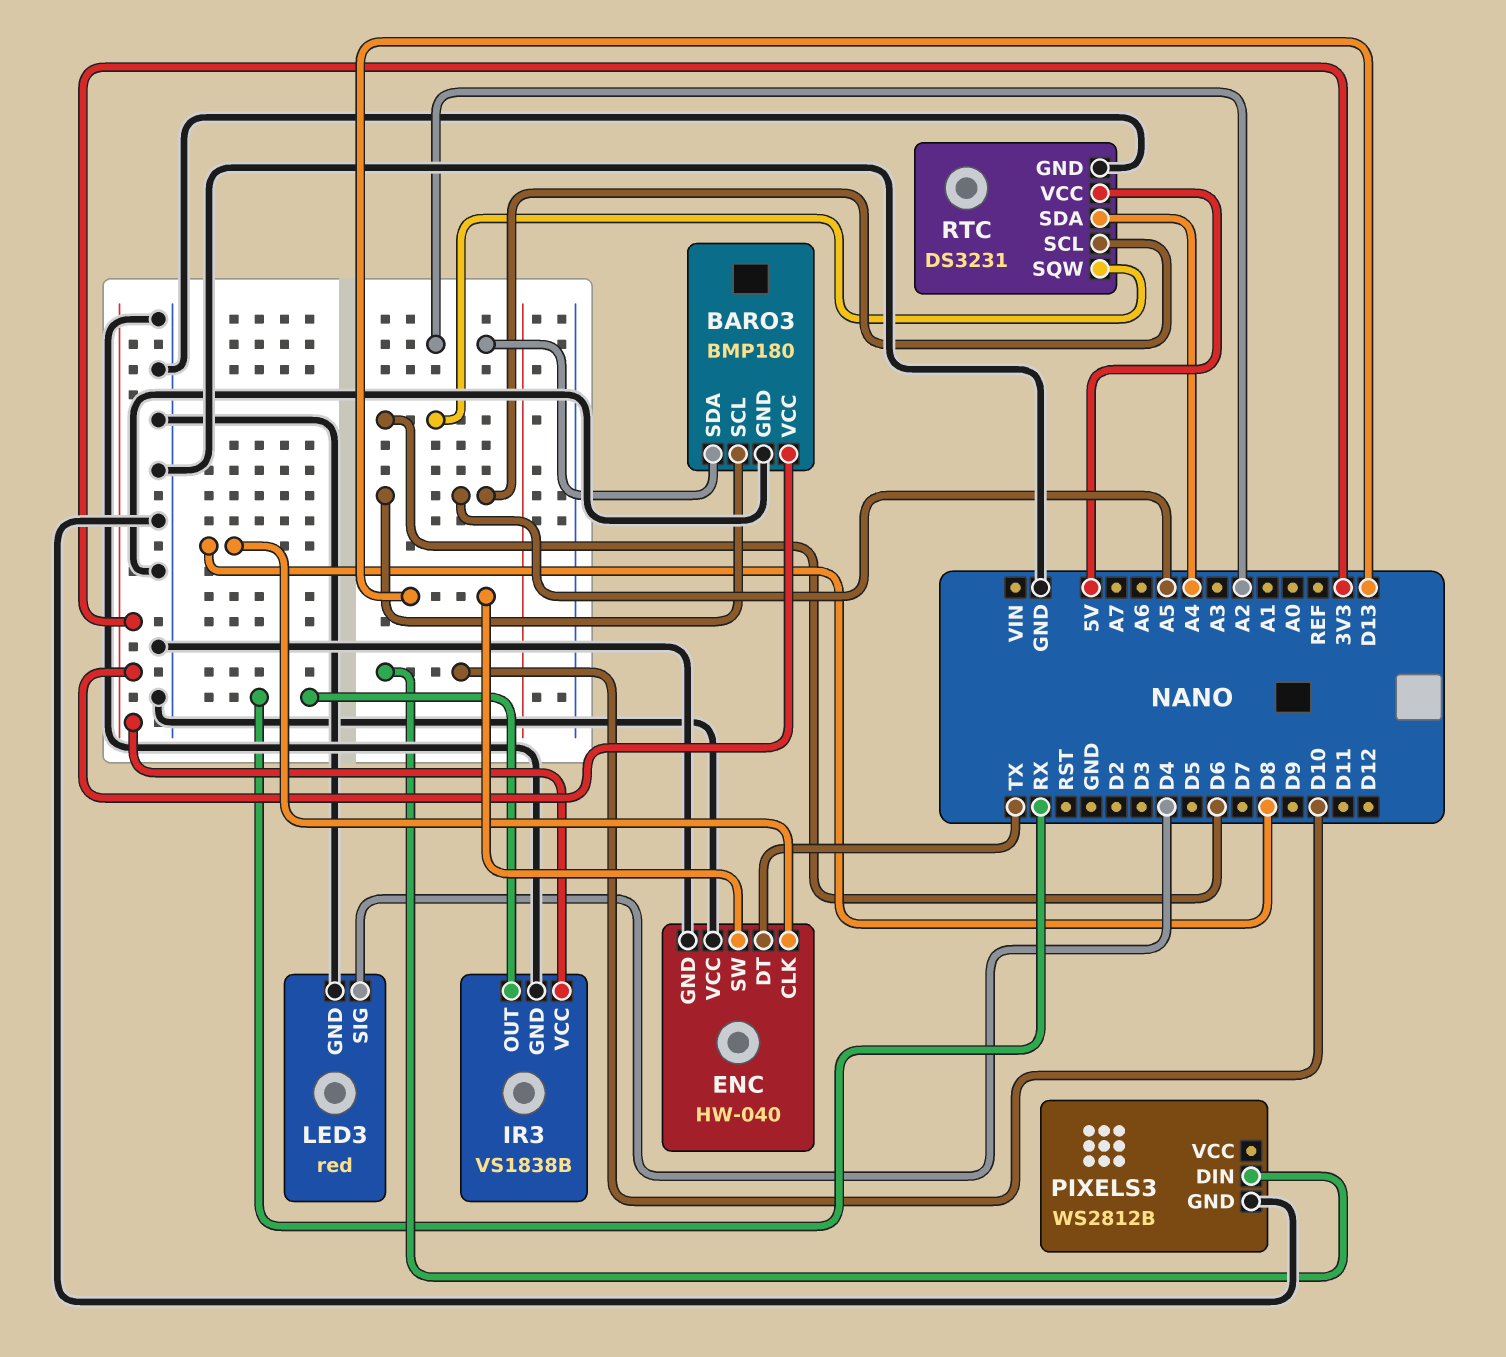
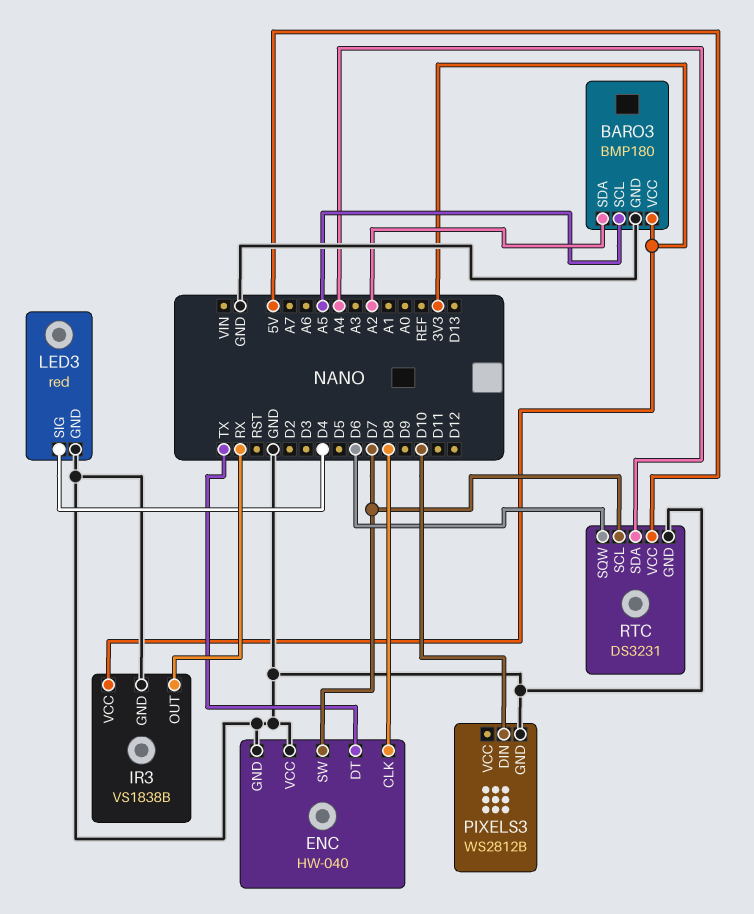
ENC pin SW: D13 -> D7
RTC pin SCL: A5 -> D7

